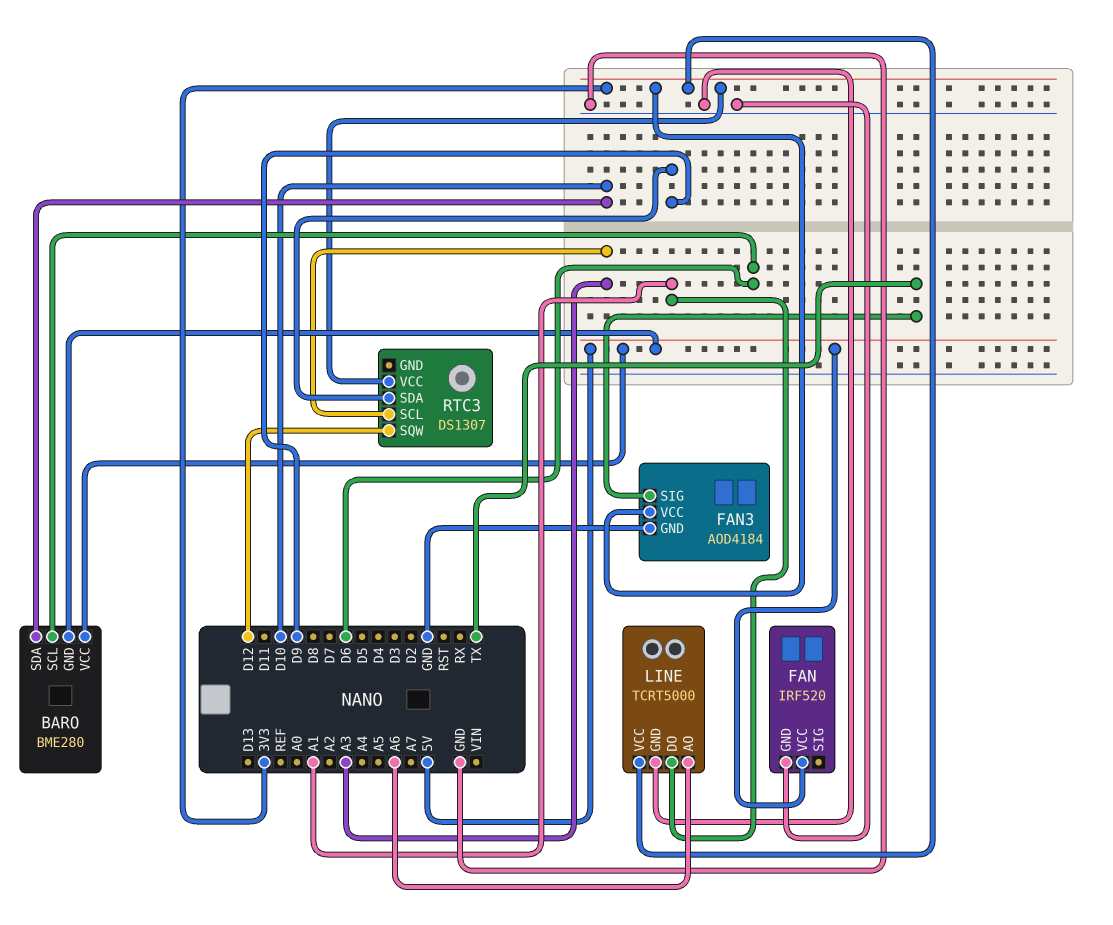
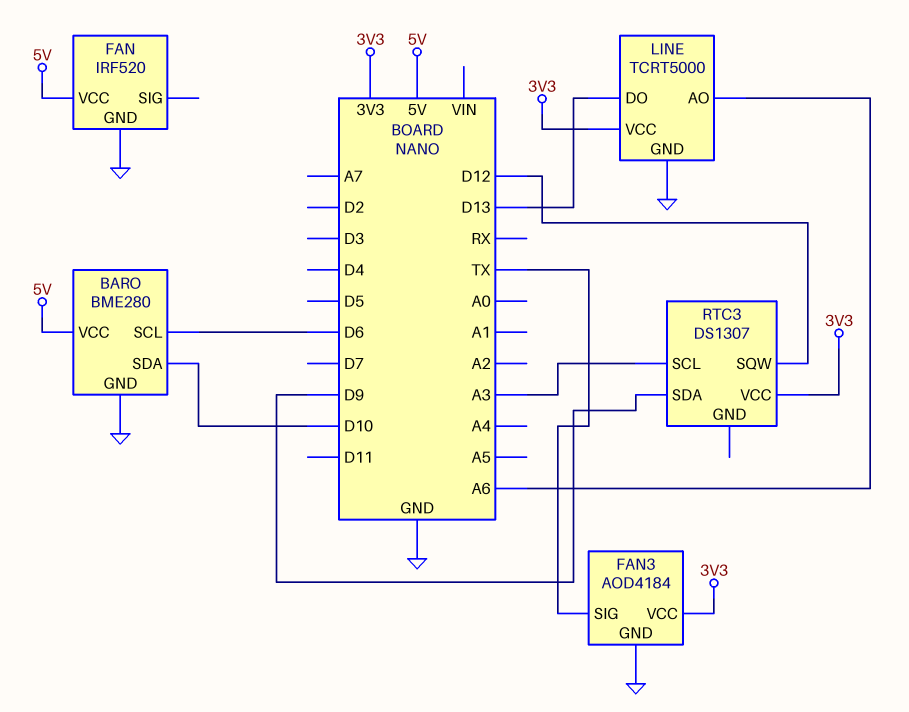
BARO pin GND: 5V -> GND
LINE pin DO: A1 -> D13

